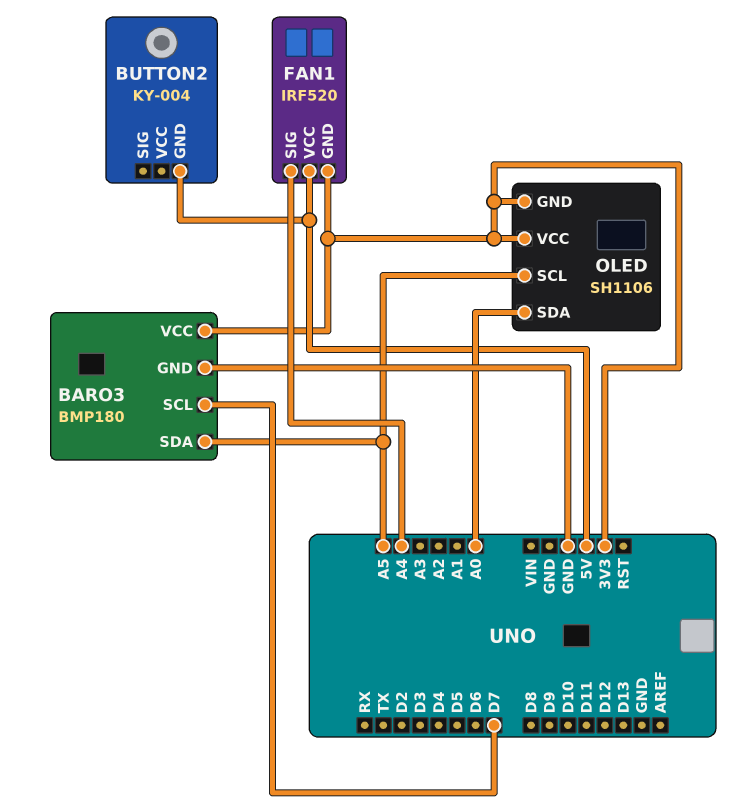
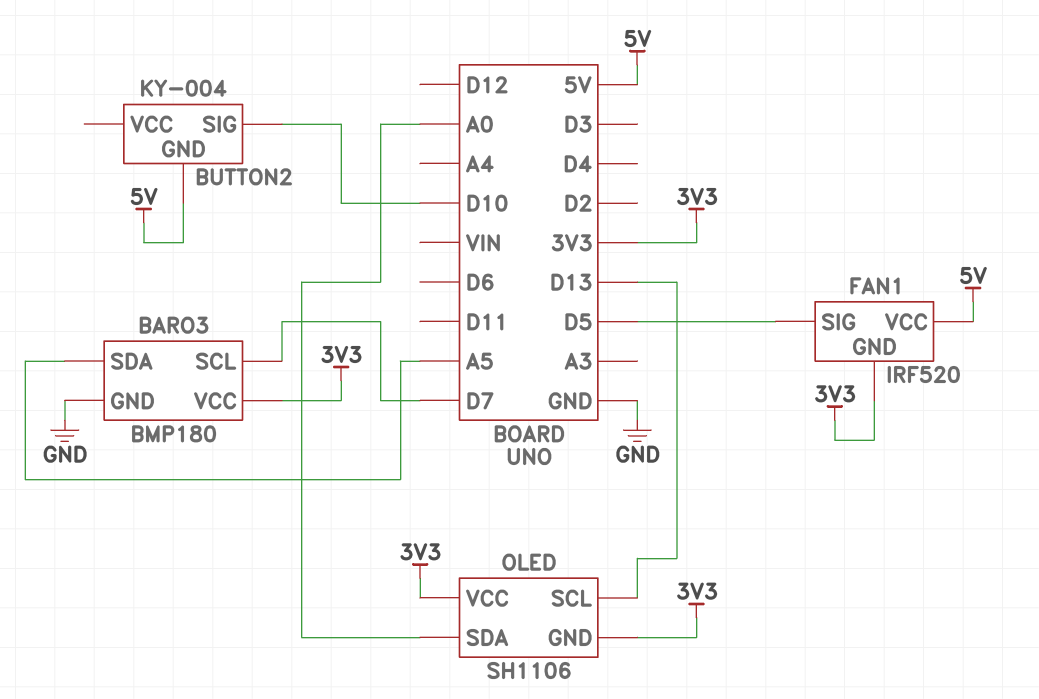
BUTTON2 pin SIG: none -> D10
FAN1 pin SIG: A4 -> D5
OLED pin SCL: A5 -> D13

